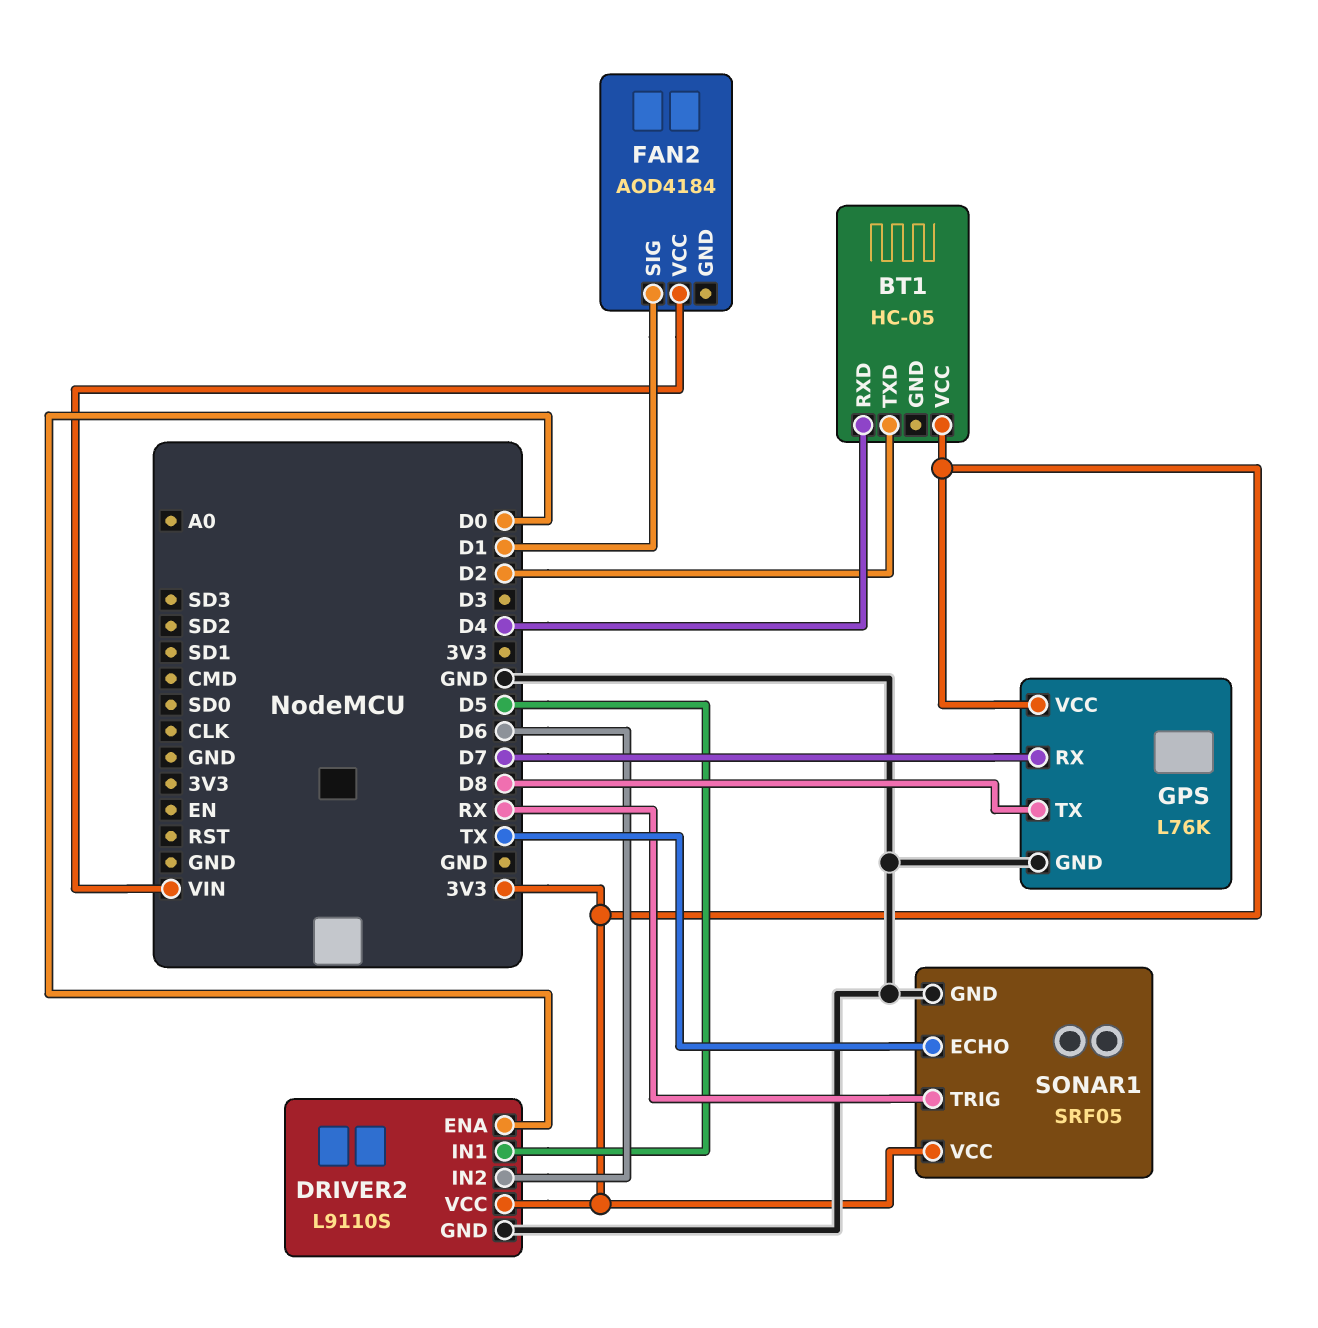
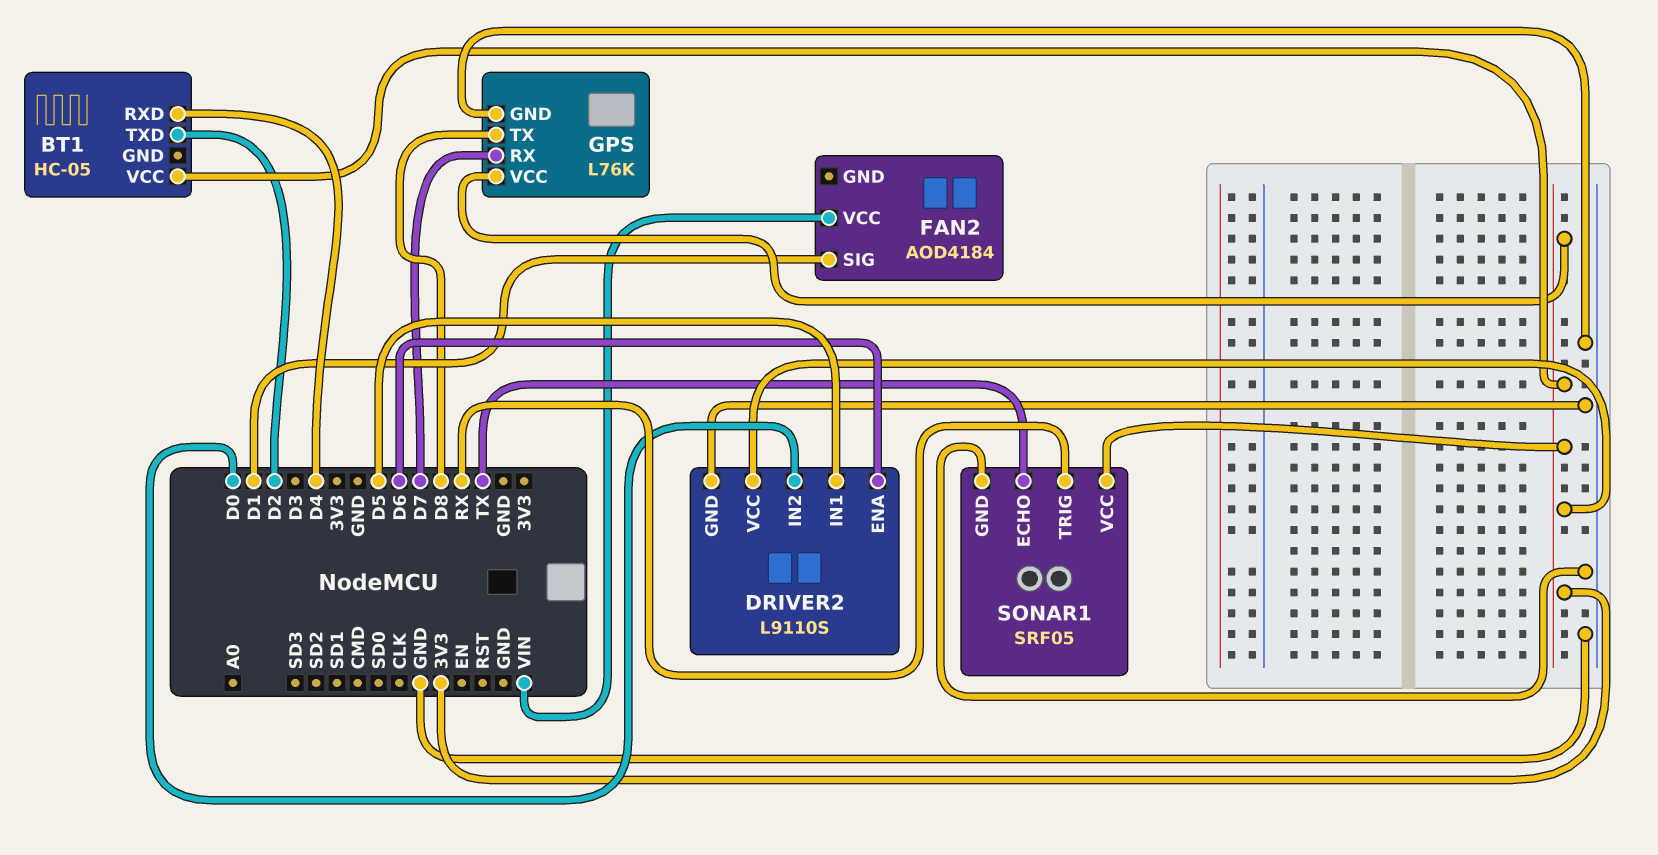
DRIVER2 pin ENA: D0 -> D6
DRIVER2 pin IN2: D6 -> D0

